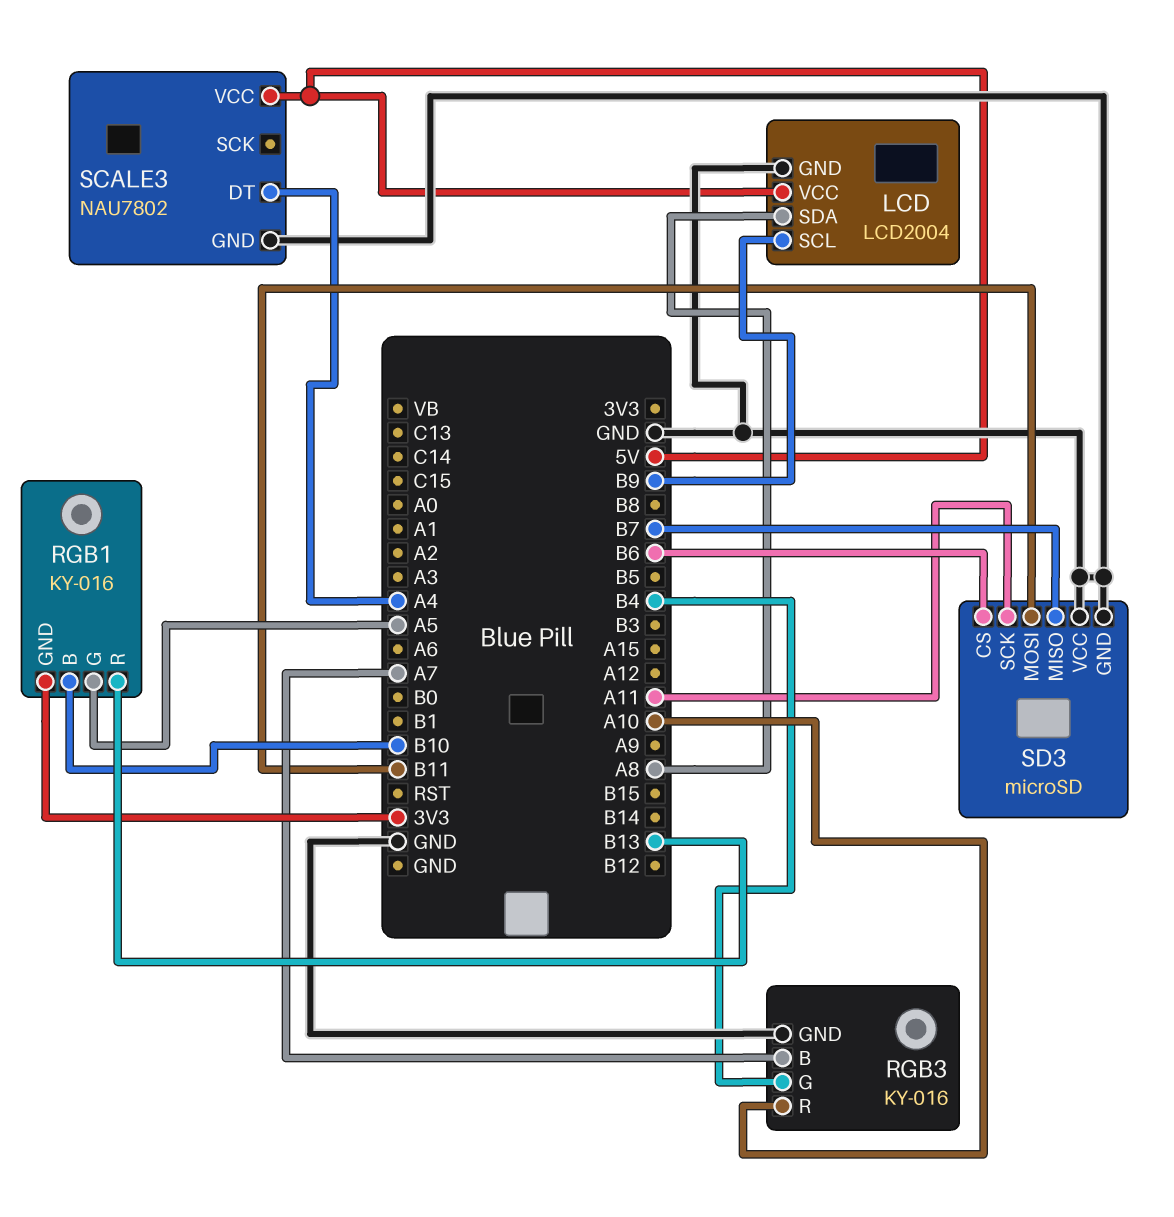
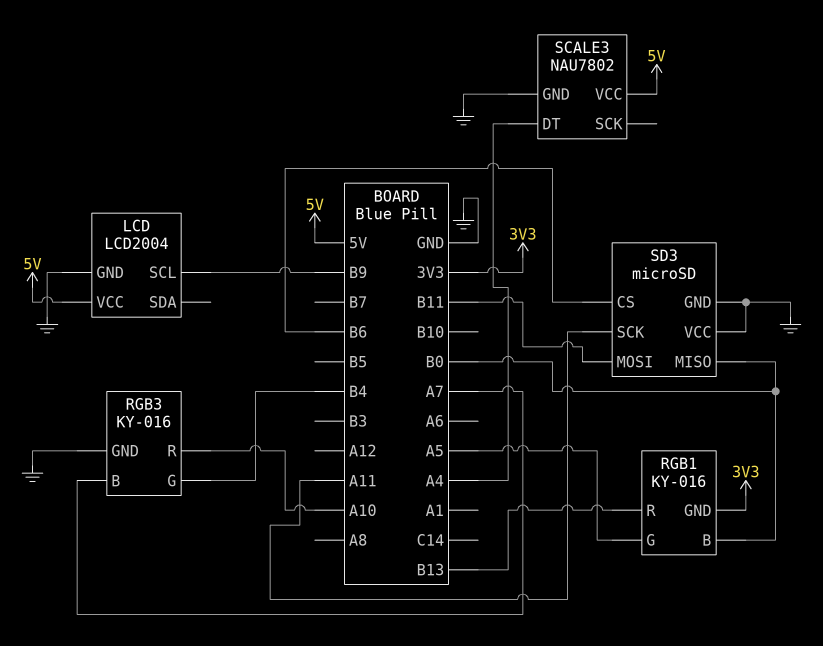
LCD pin SDA: A8 -> none
RGB1 pin B: B10 -> B0
SD3 pin MISO: B7 -> B0

